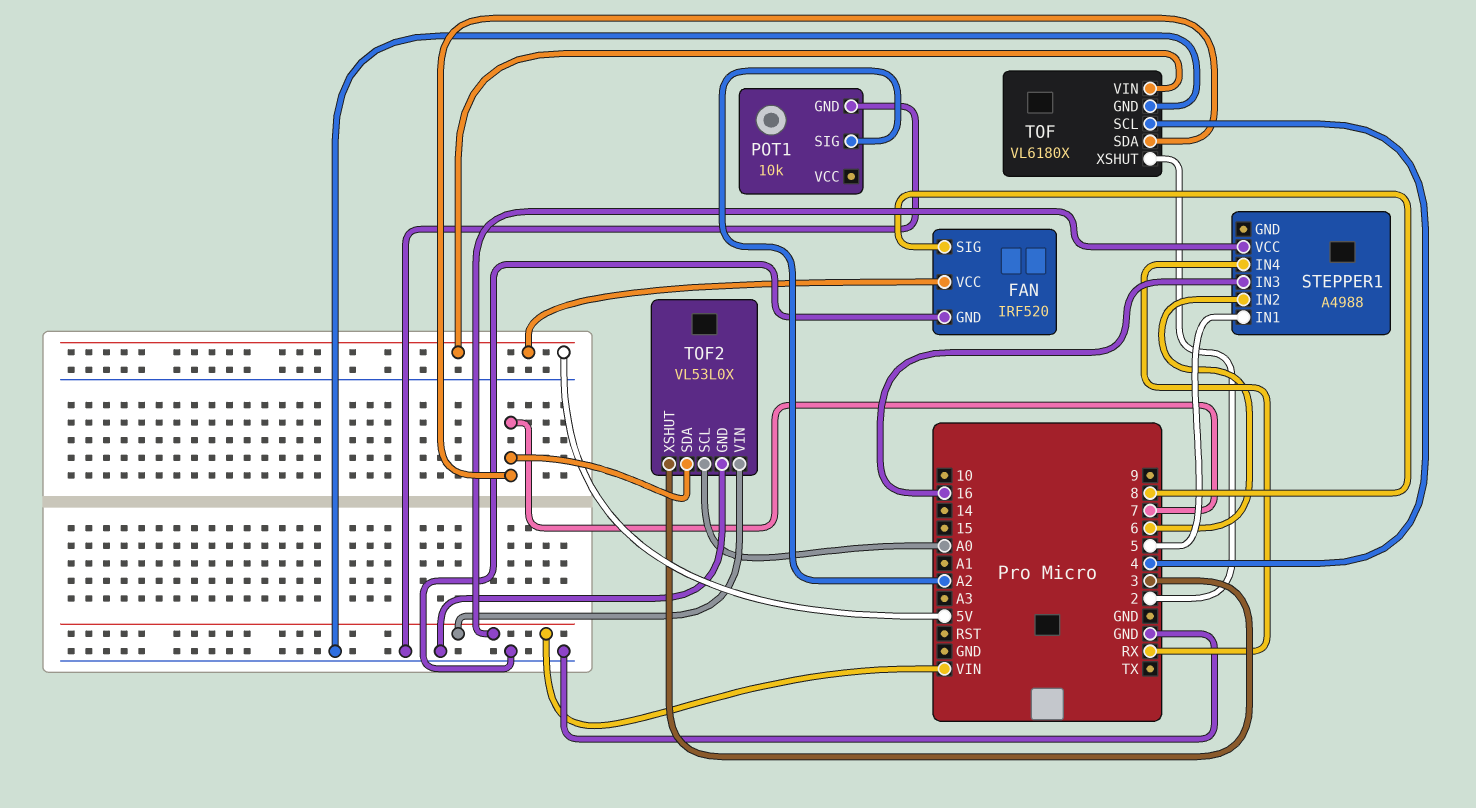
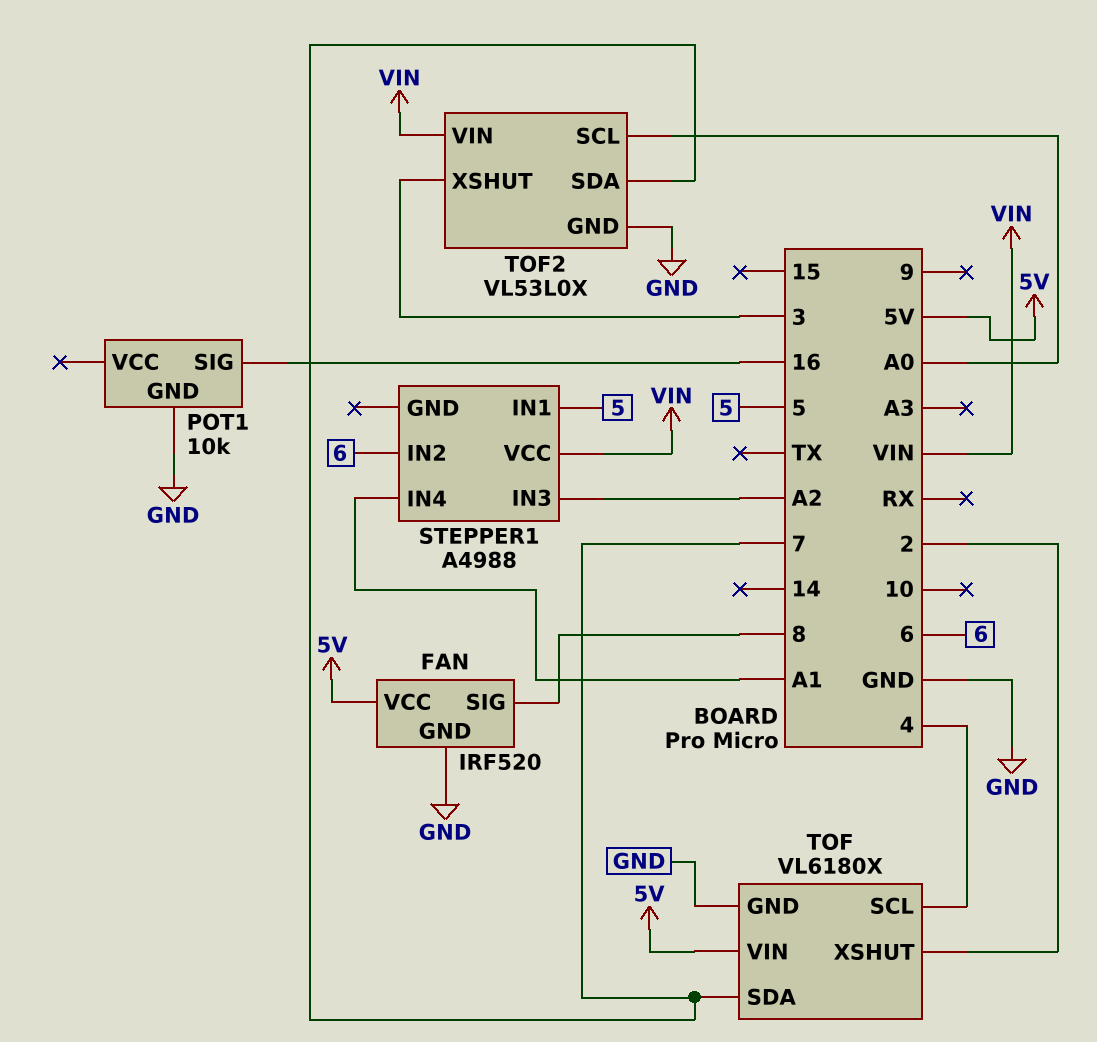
POT1 pin SIG: A2 -> 16
STEPPER1 pin IN3: 16 -> A2
STEPPER1 pin IN4: RX -> A1

